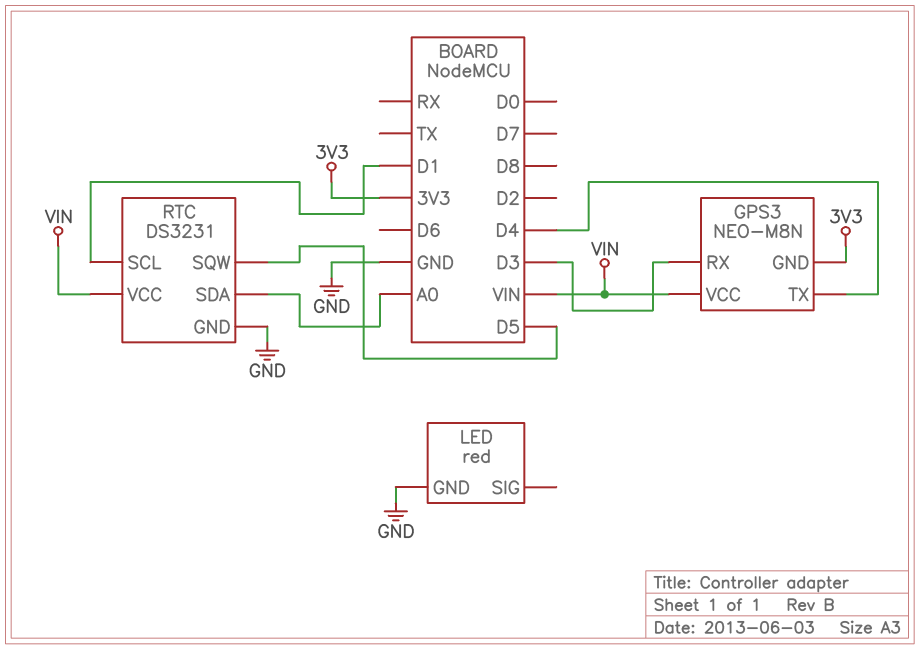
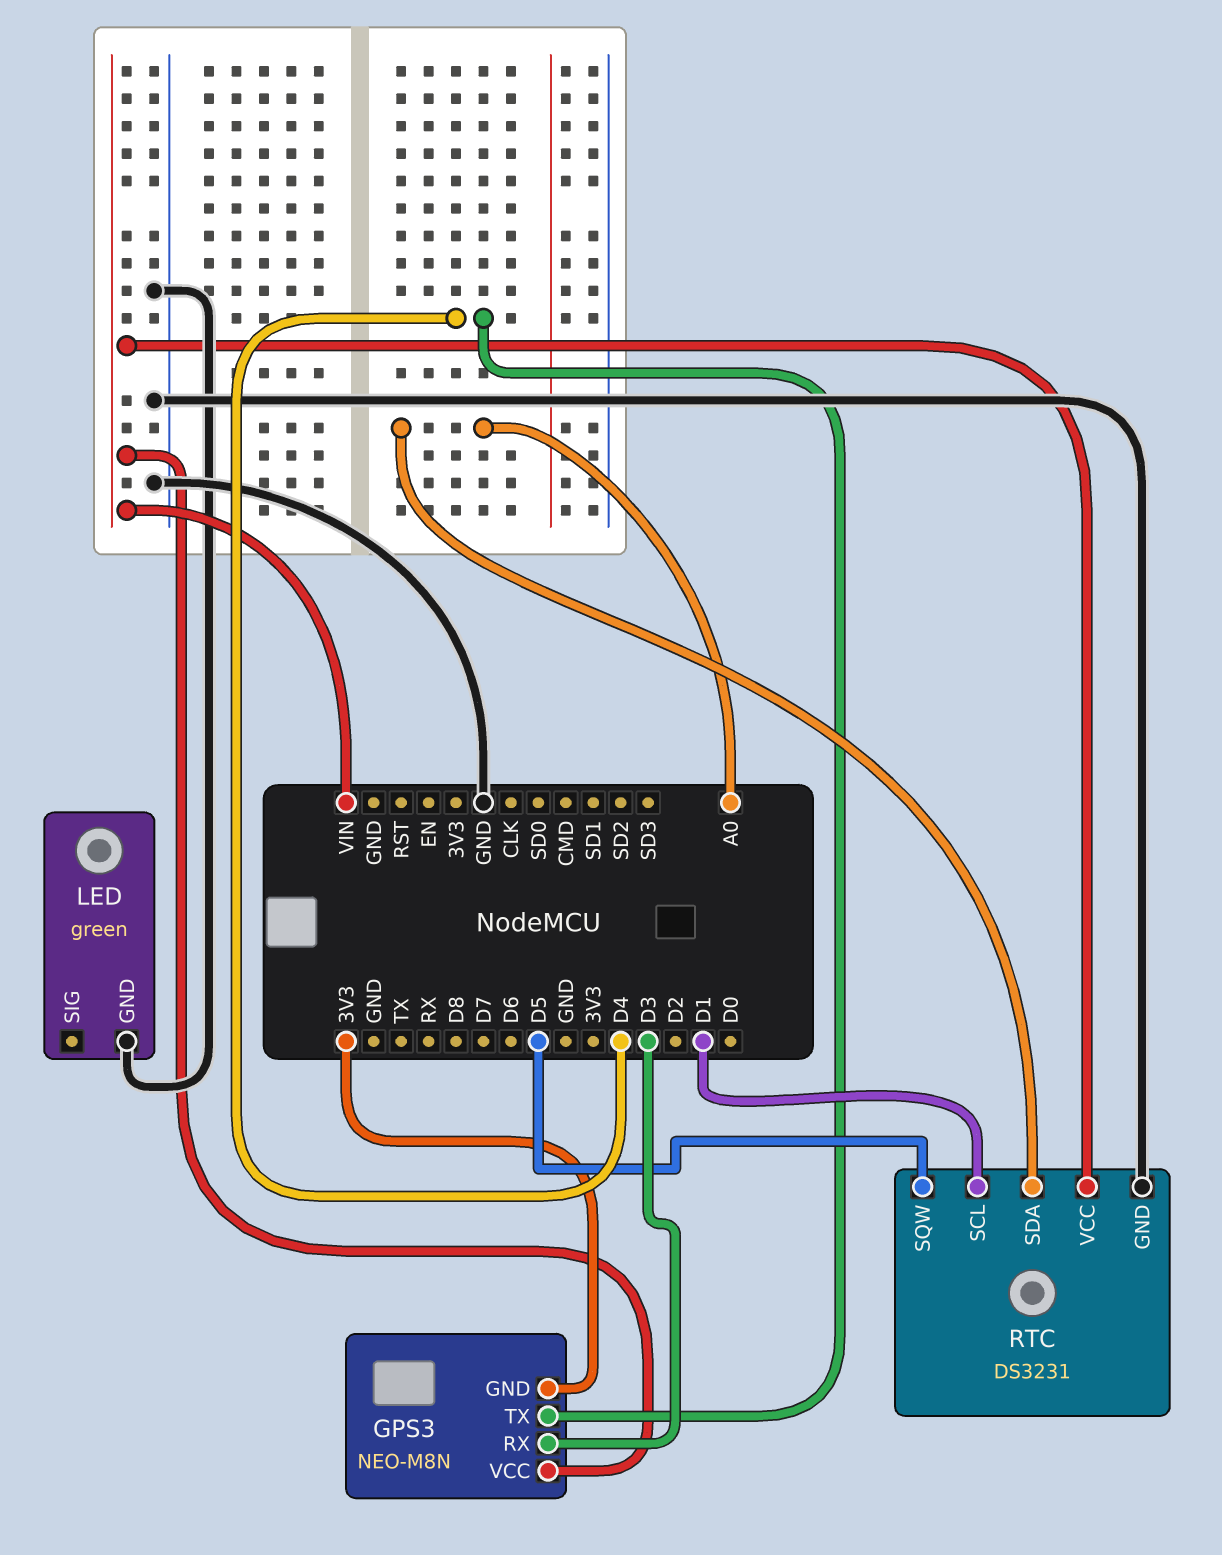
LED: red -> green

